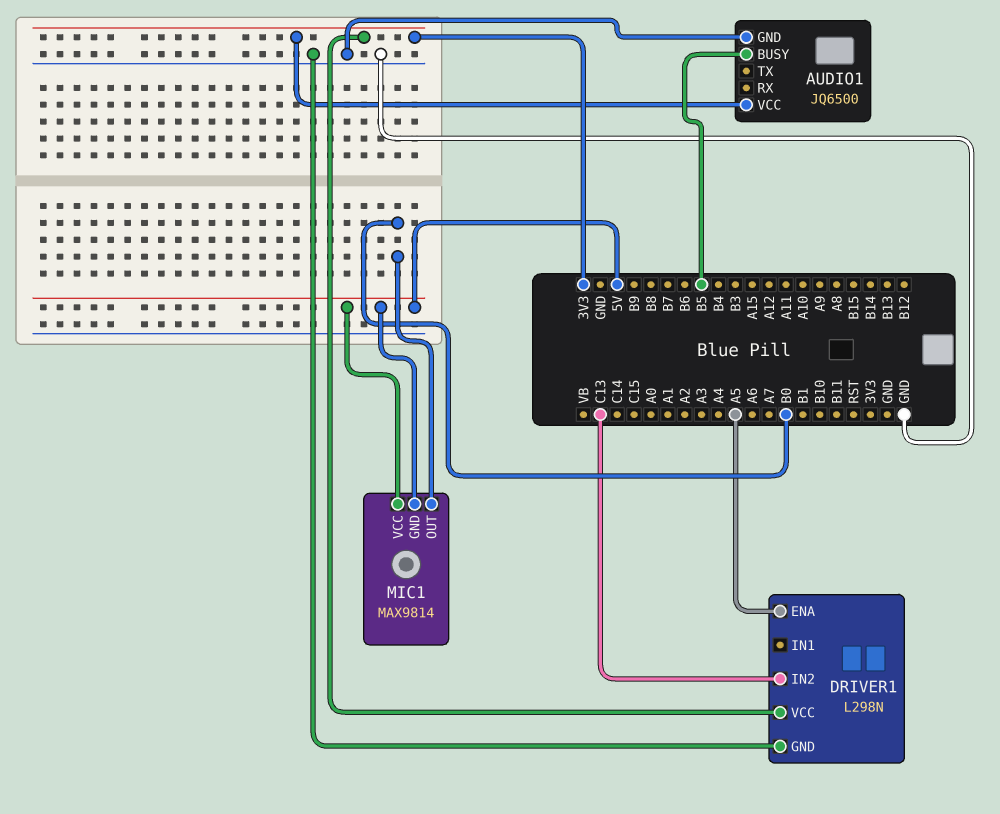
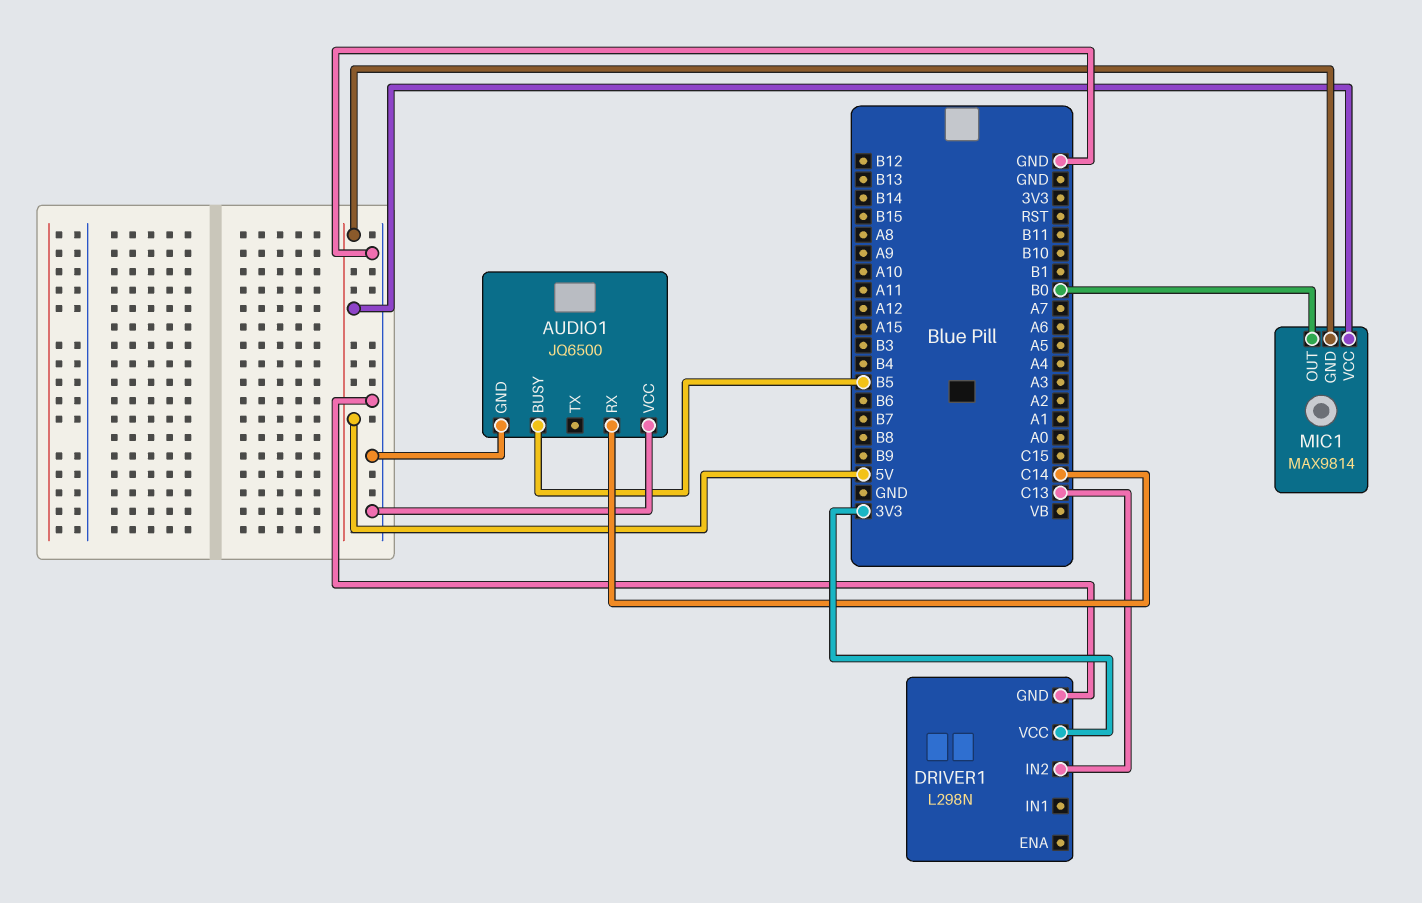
AUDIO1 pin RX: none -> C14
AUDIO1 pin VCC: 3V3 -> GND
DRIVER1 pin ENA: A5 -> none

